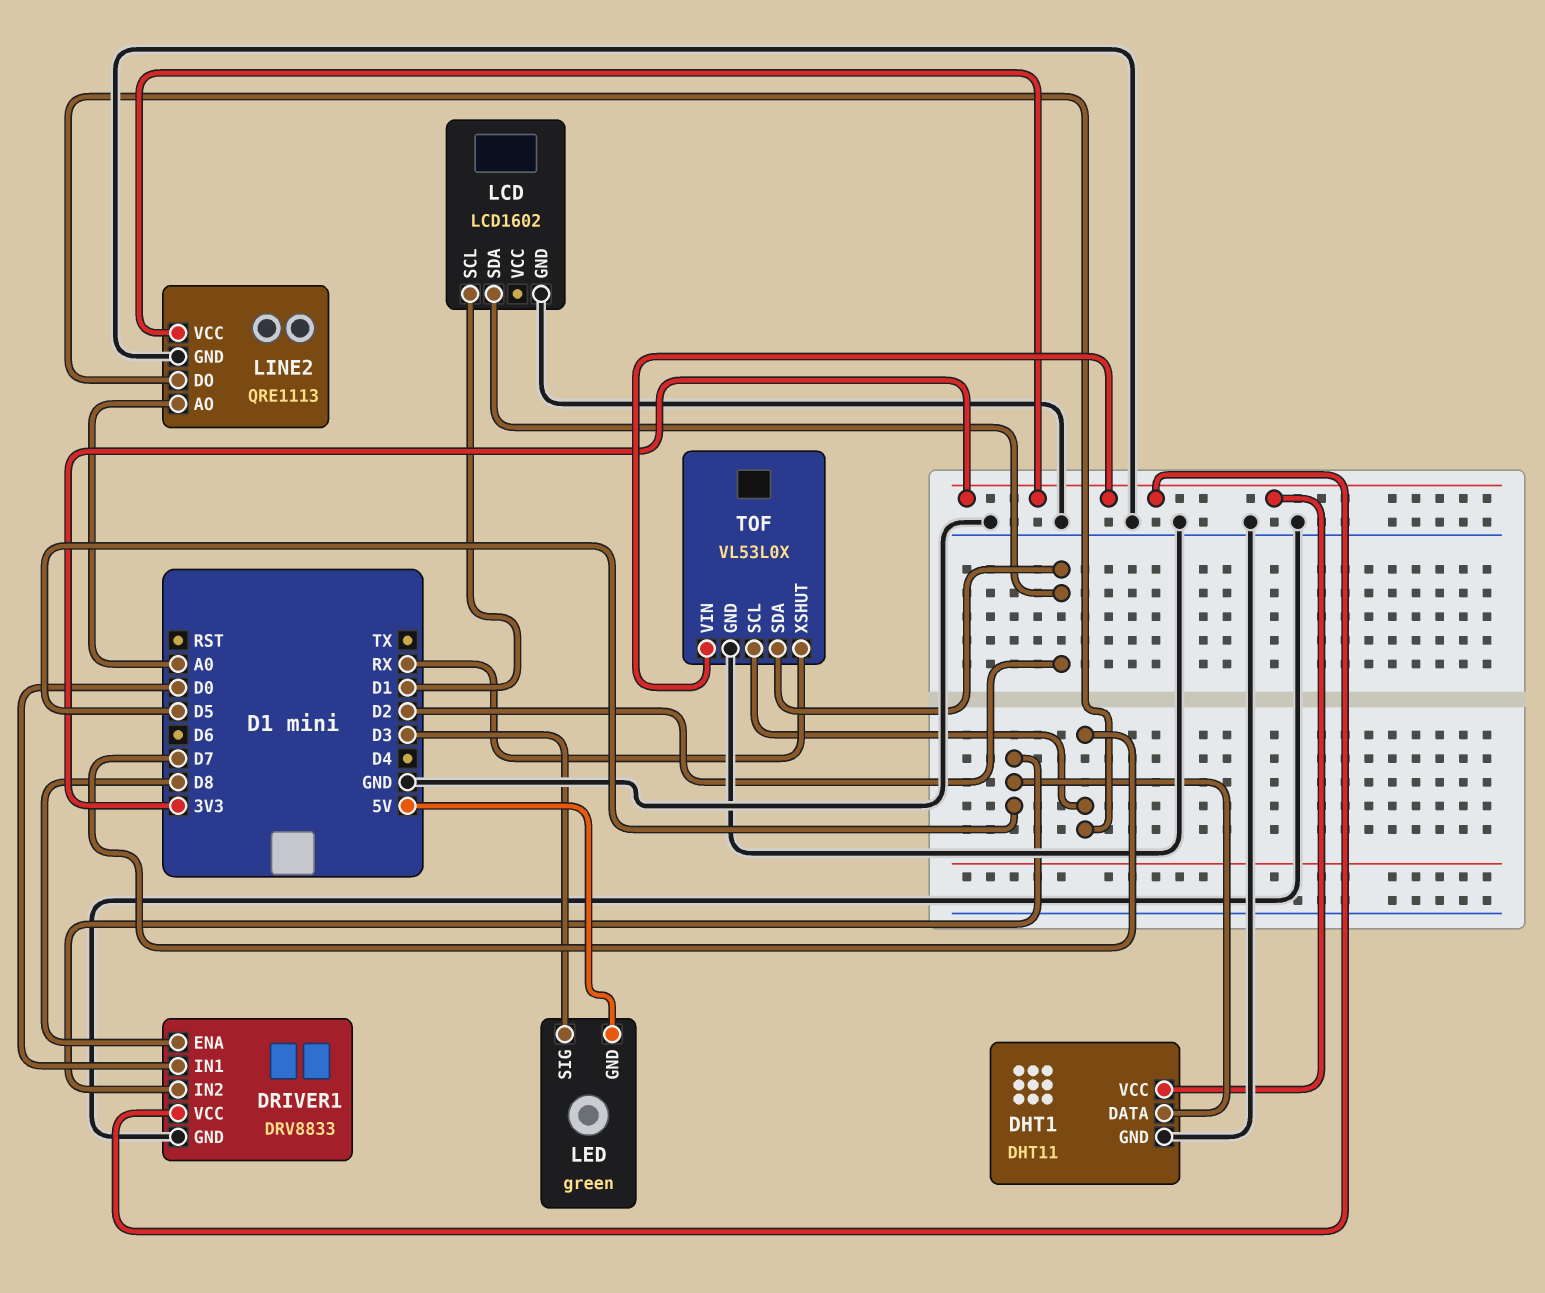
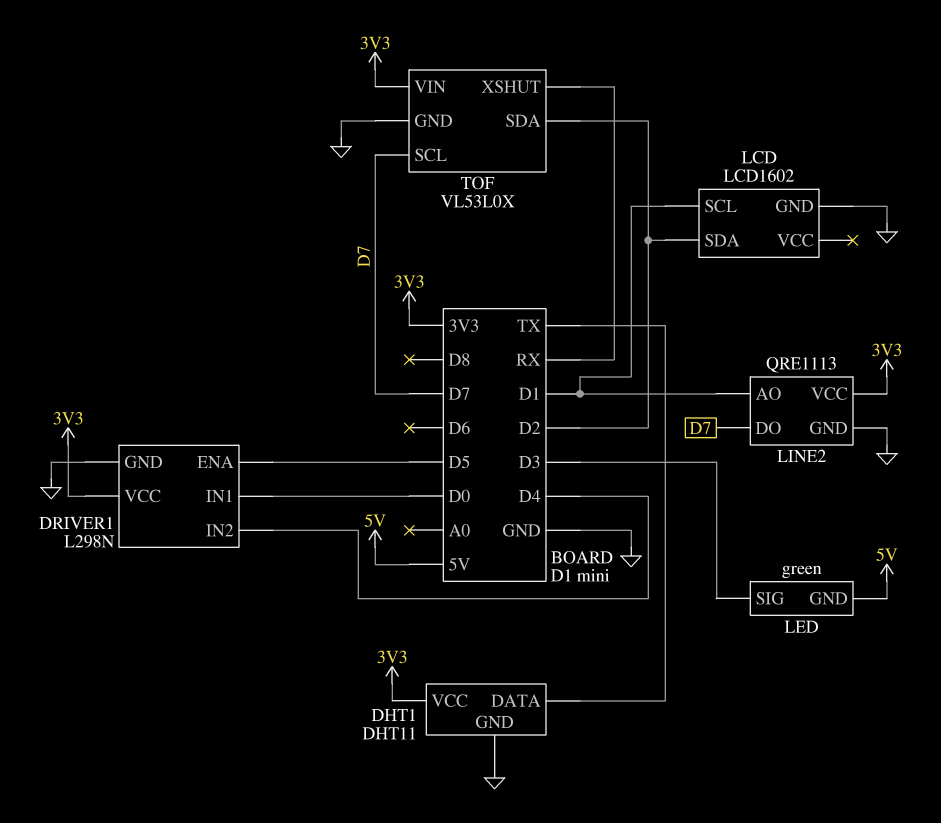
DHT1 pin DATA: D5 -> TX
DRIVER1: DRV8833 -> L298N
DRIVER1 pin ENA: D8 -> D5
DRIVER1 pin IN2: D5 -> D4
LINE2 pin AO: A0 -> D1

